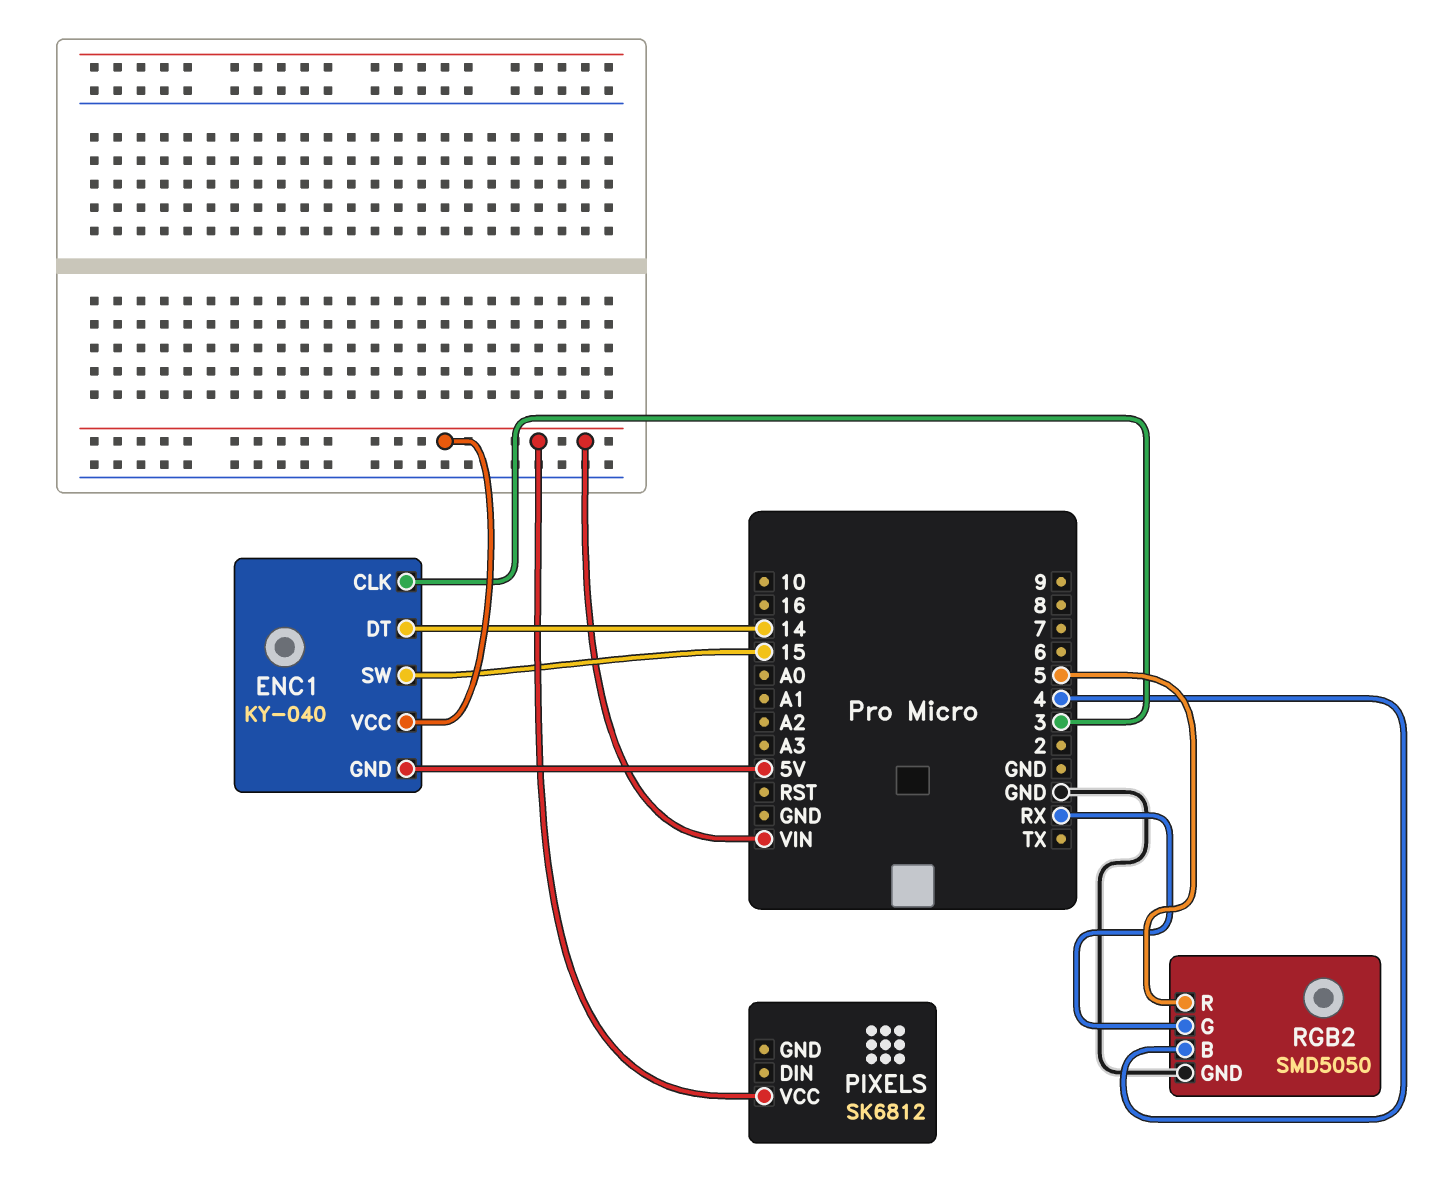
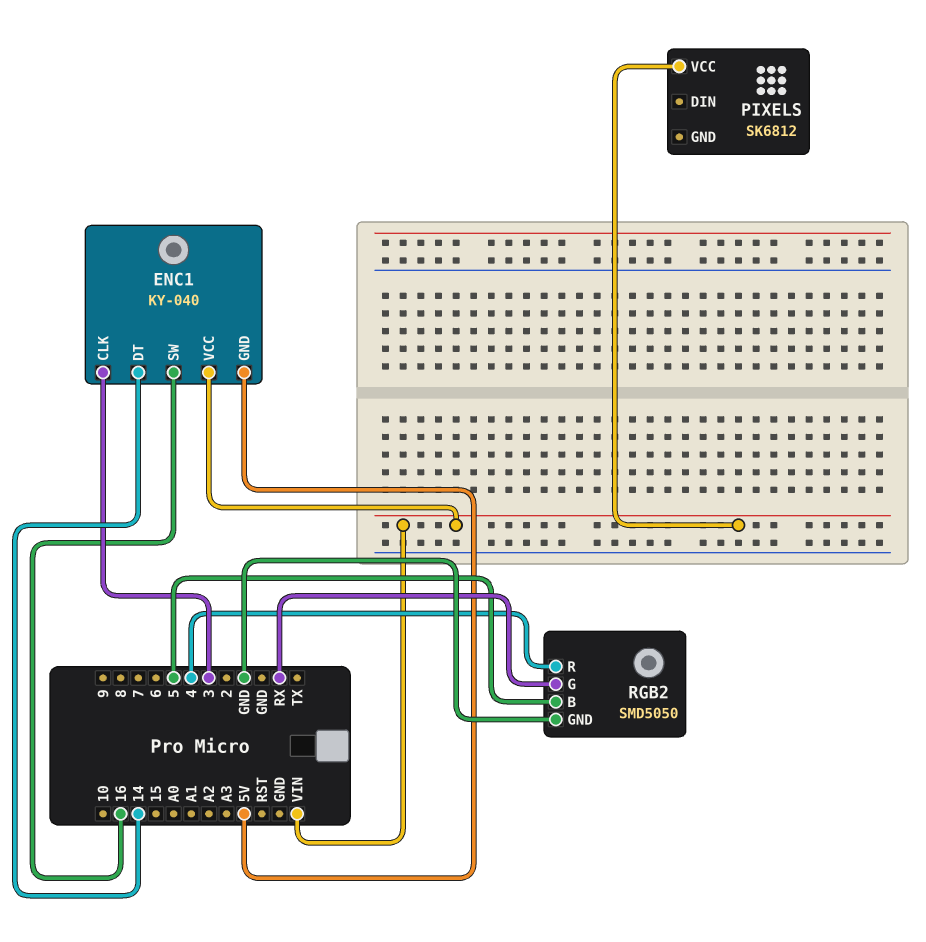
ENC1 pin SW: 15 -> 16
RGB2 pin B: 4 -> 5
RGB2 pin R: 5 -> 4

